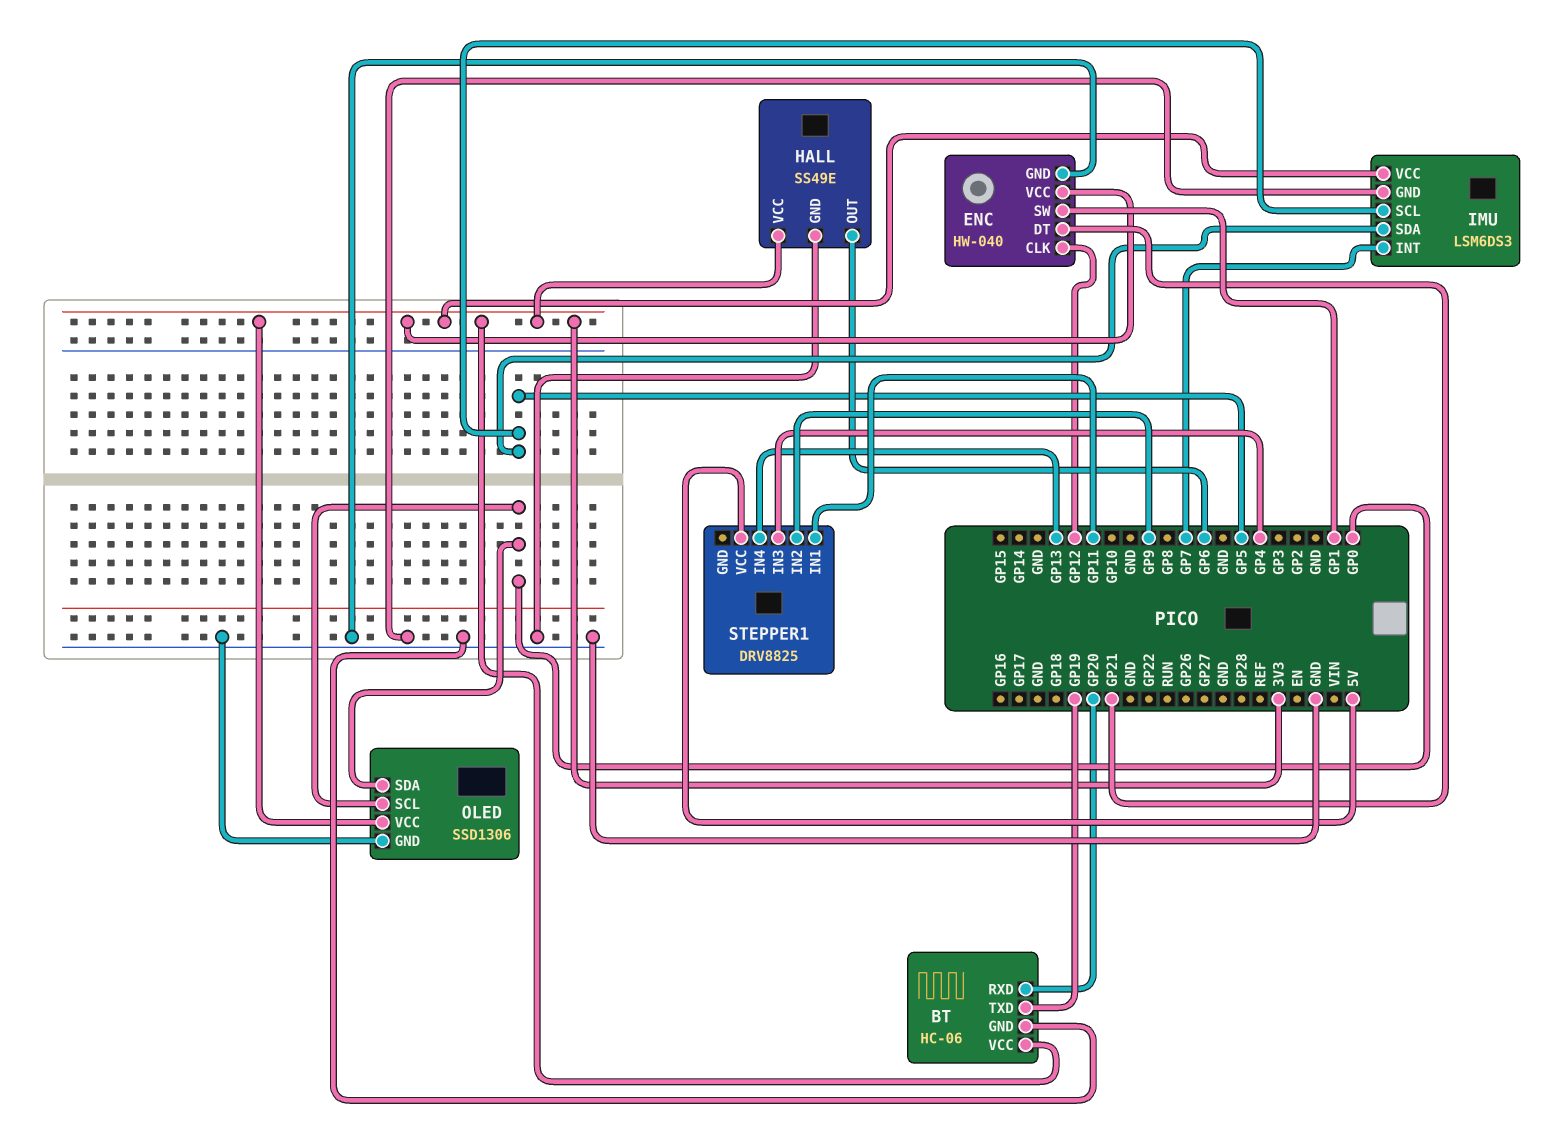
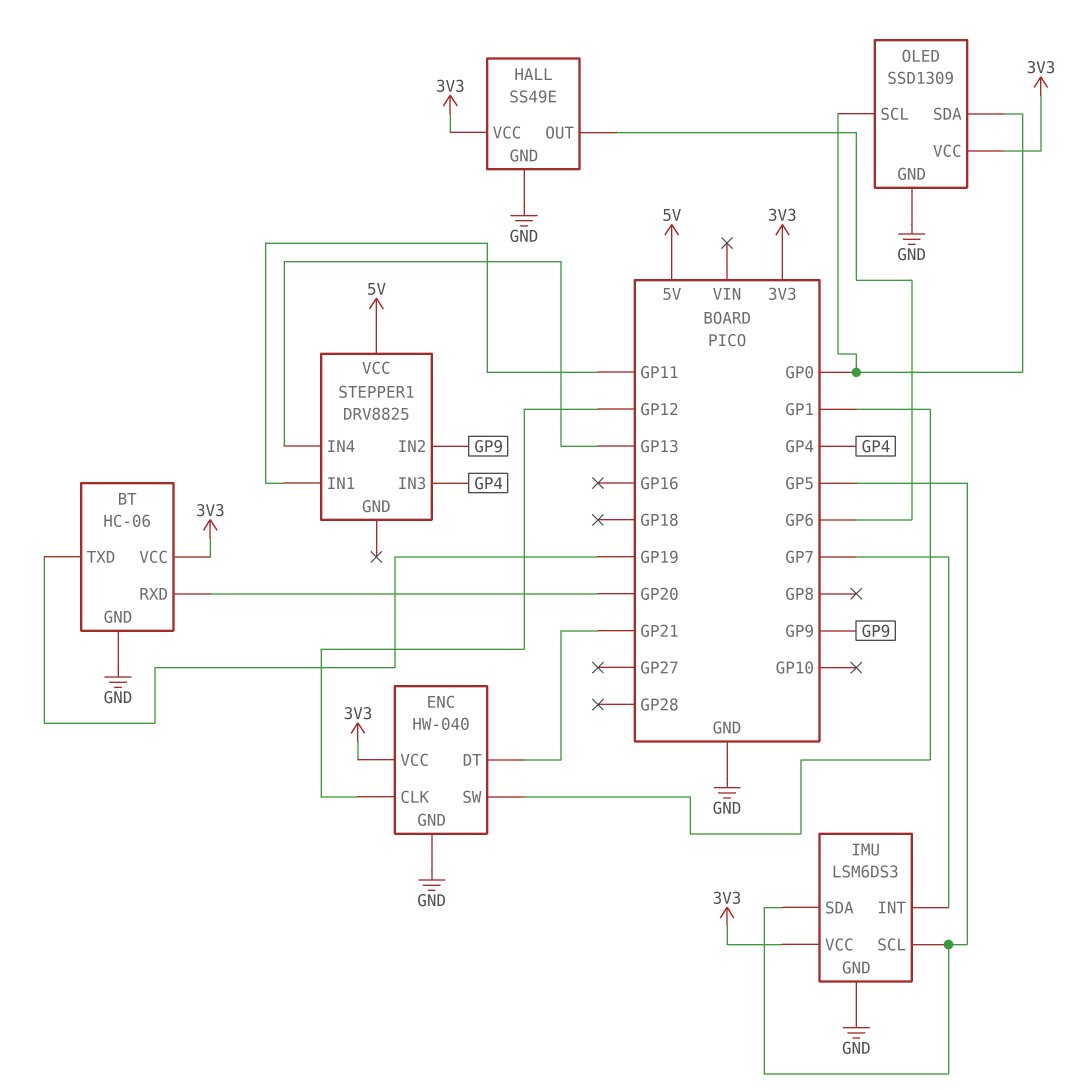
OLED: SSD1306 -> SSD1309

